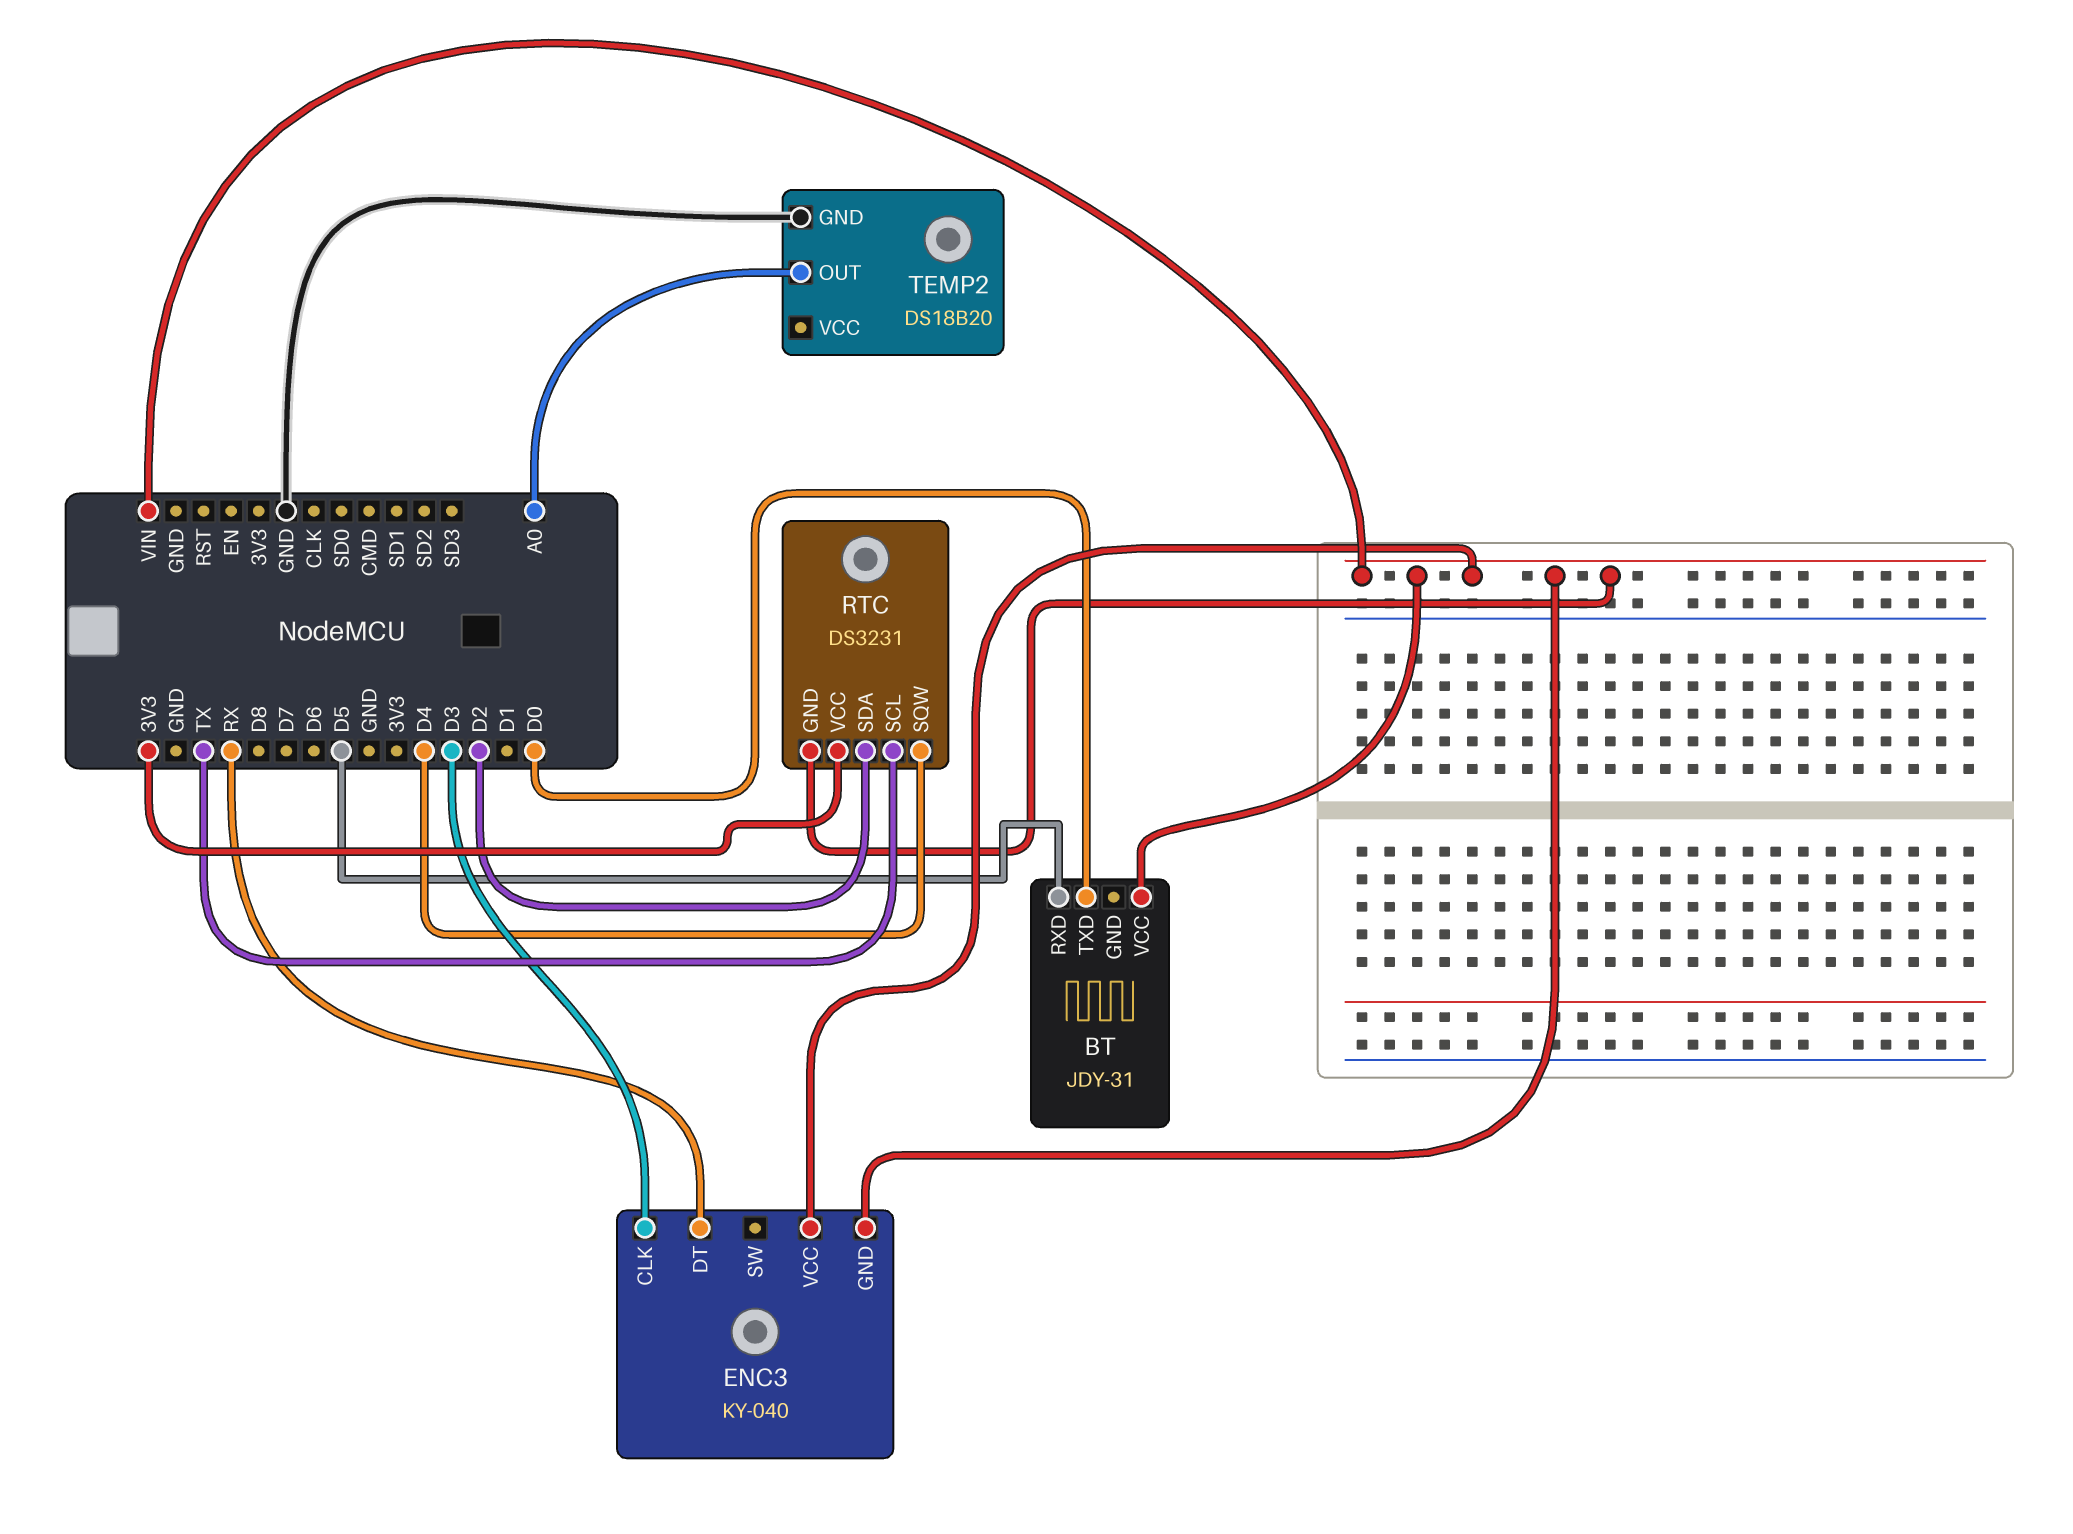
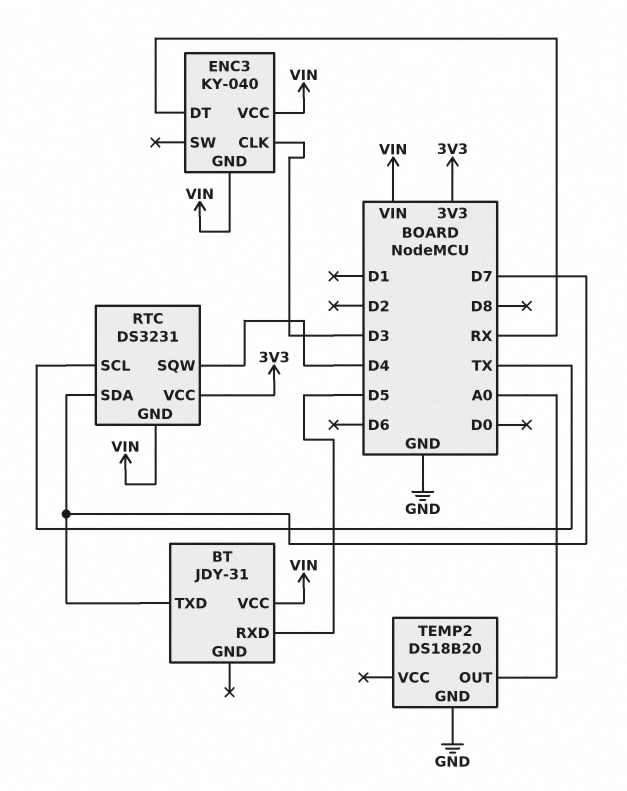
BT pin TXD: D0 -> D7
RTC pin SDA: D2 -> D7

